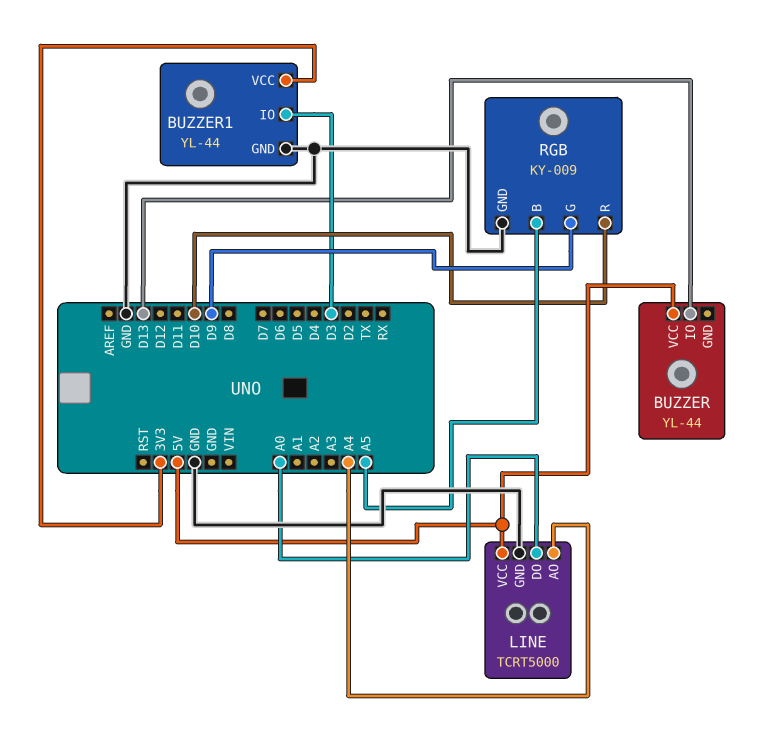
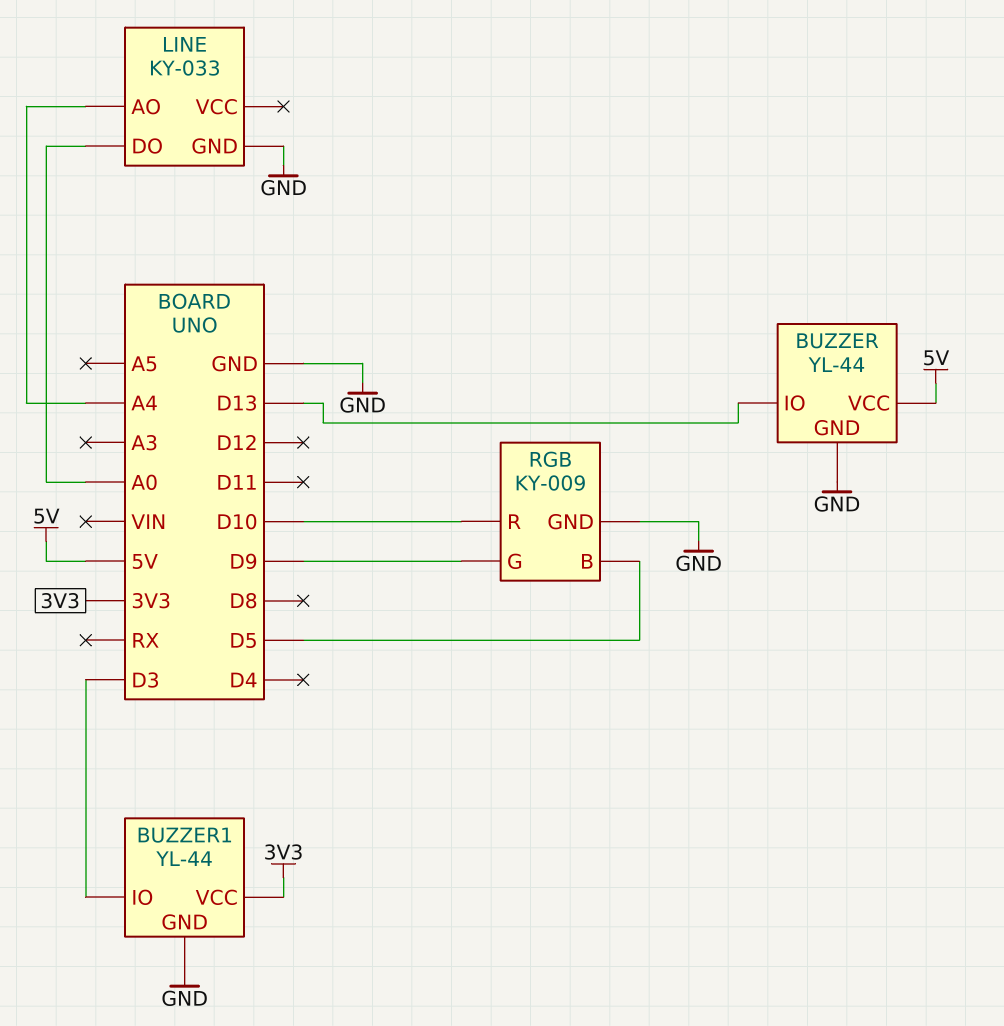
BUZZER pin GND: none -> GND
LINE: TCRT5000 -> KY-033
LINE pin VCC: 5V -> none
RGB pin B: A5 -> D5

